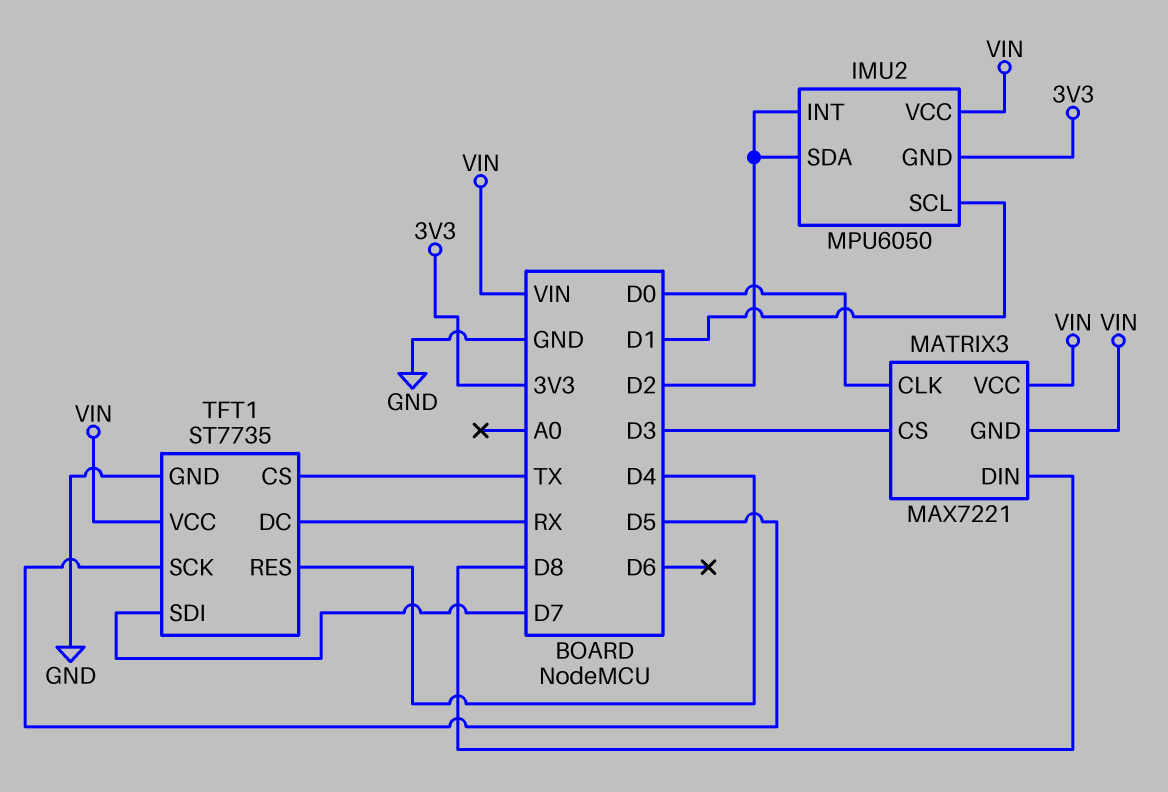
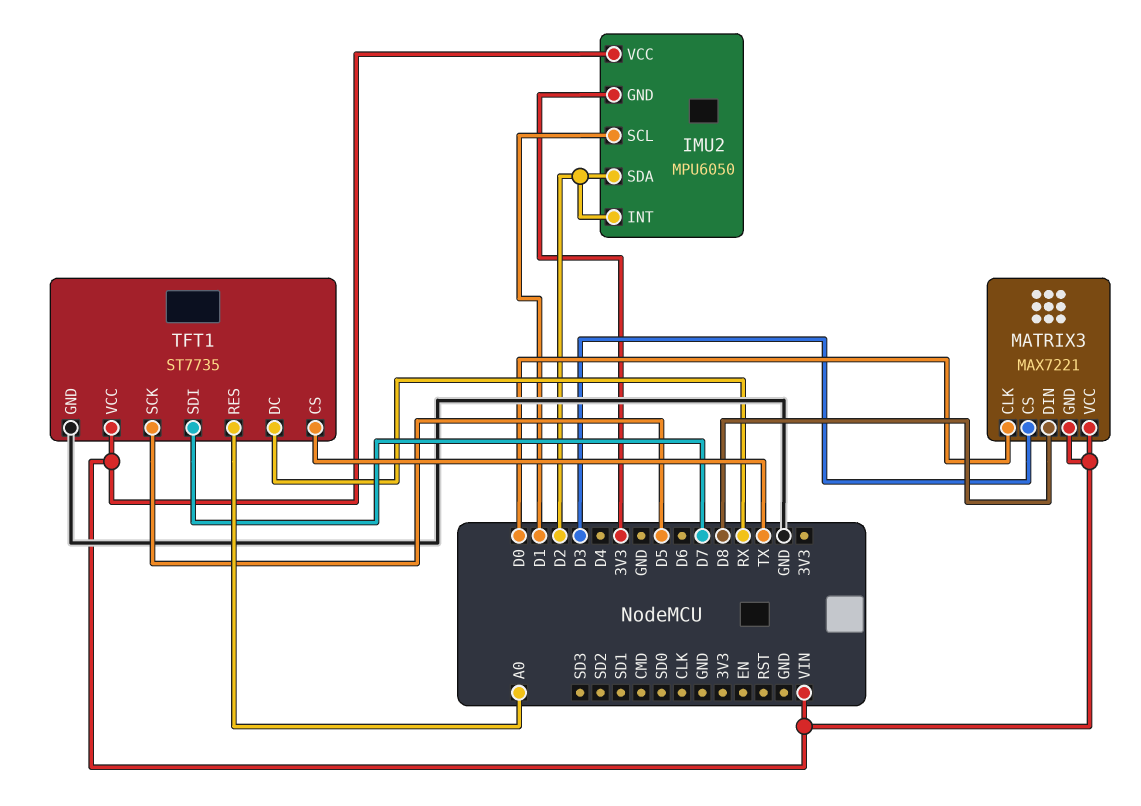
TFT1 pin RES: D4 -> A0

